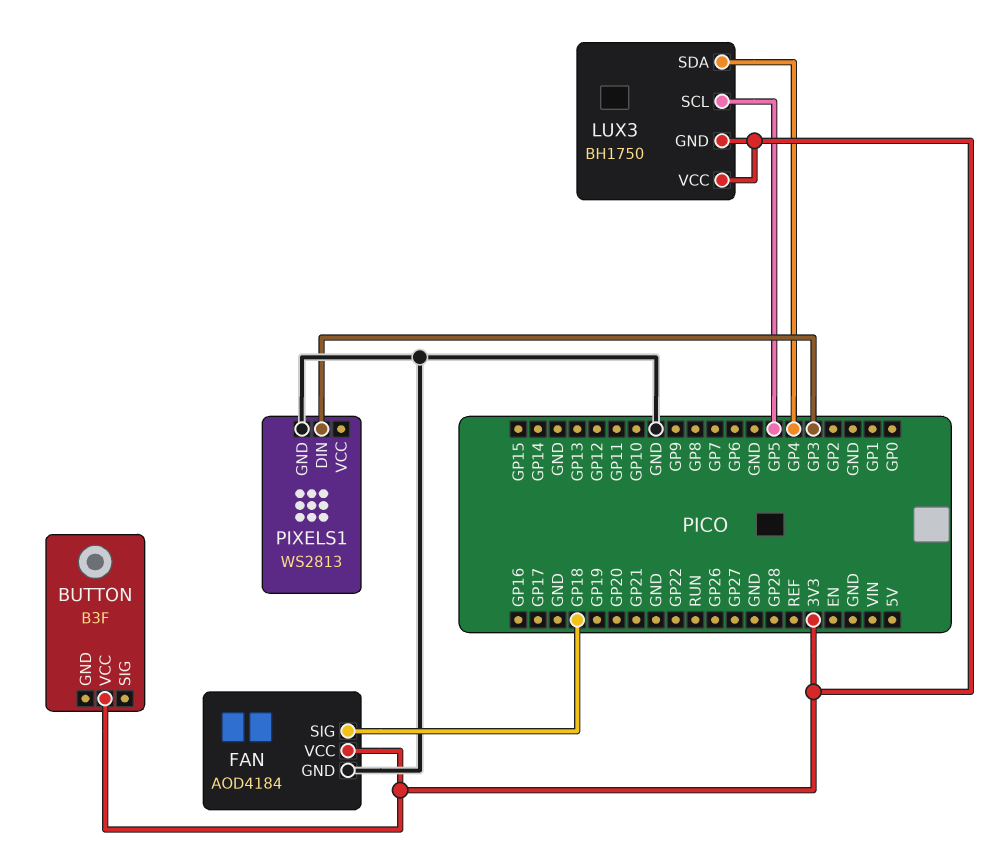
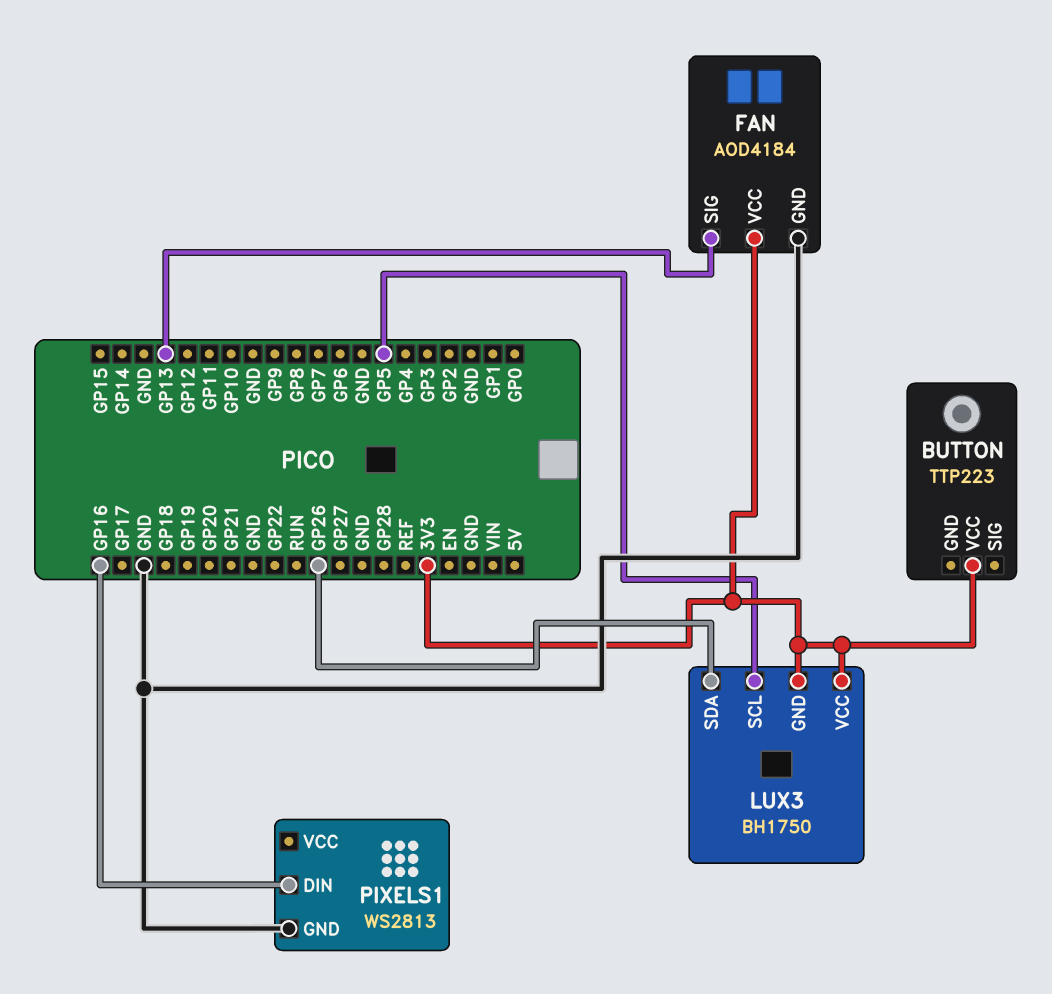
BUTTON: B3F -> TTP223
FAN pin SIG: GP18 -> GP13
LUX3 pin SDA: GP4 -> GP26
PIXELS1 pin DIN: GP3 -> GP16

